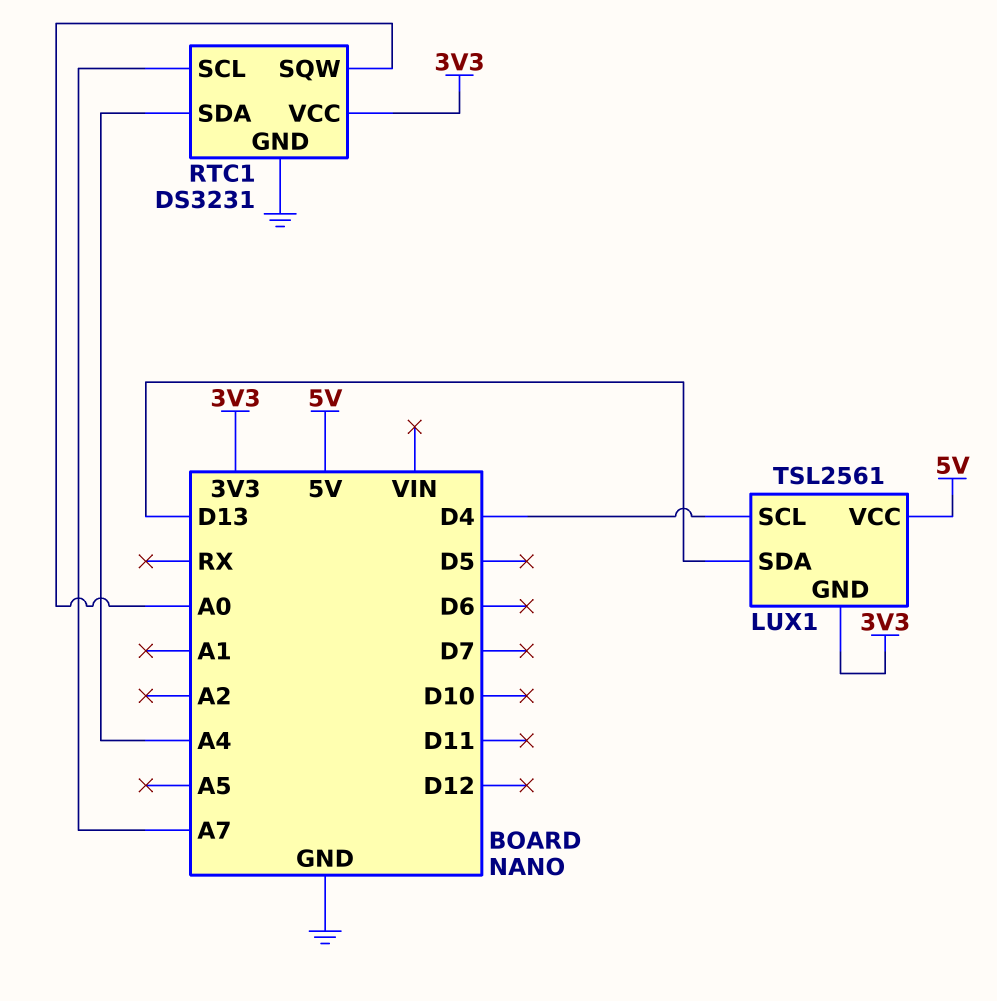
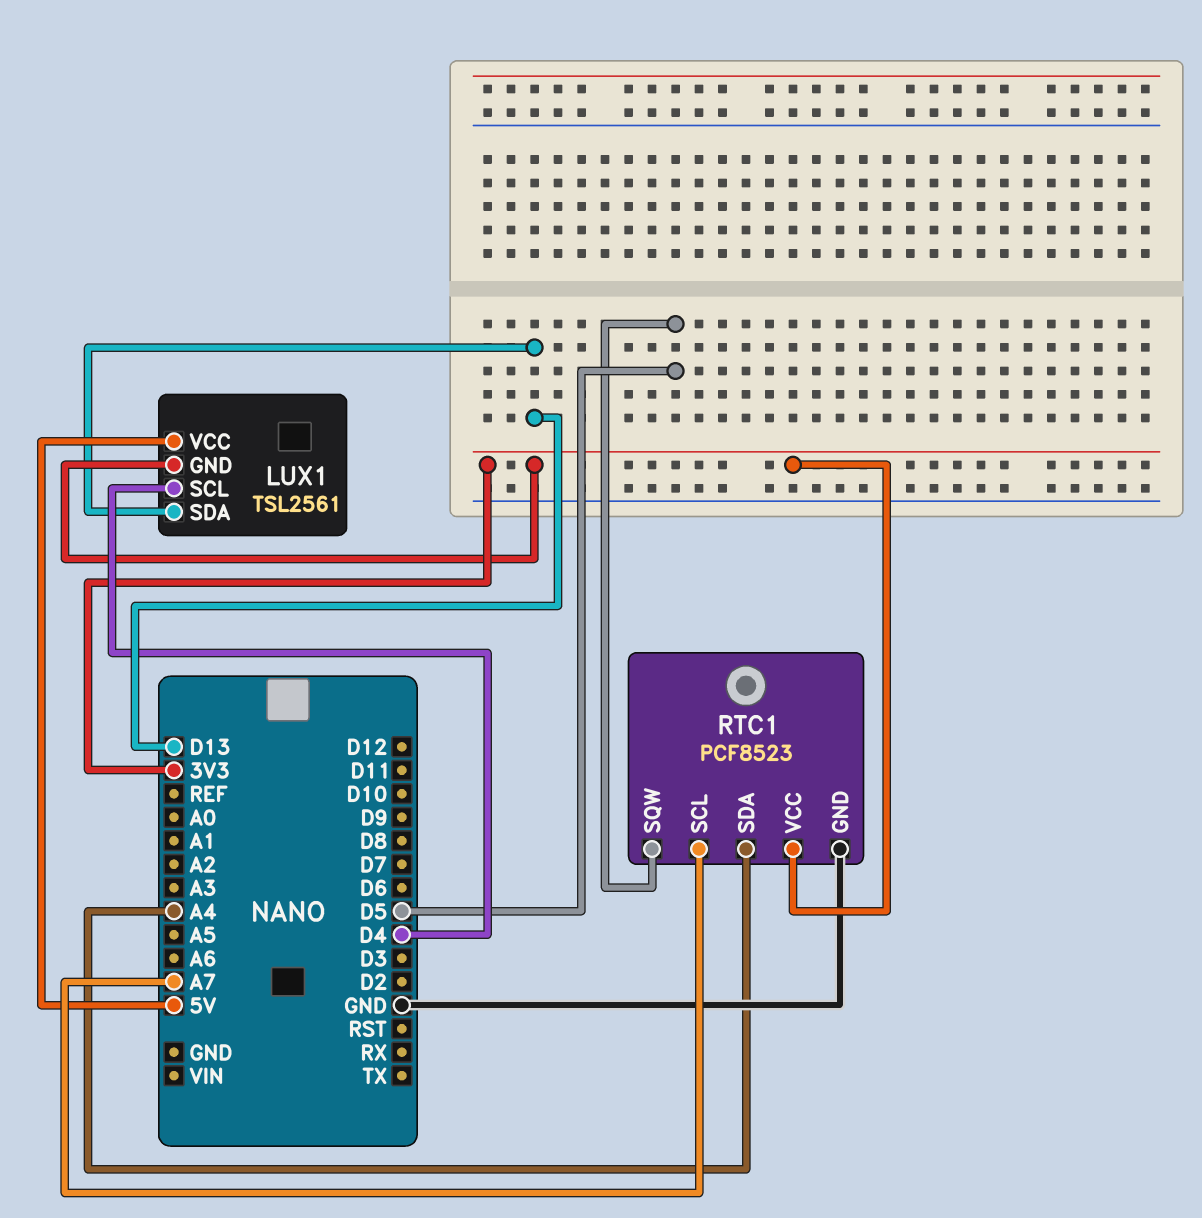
RTC1: DS3231 -> PCF8523
RTC1 pin SQW: A0 -> D5

